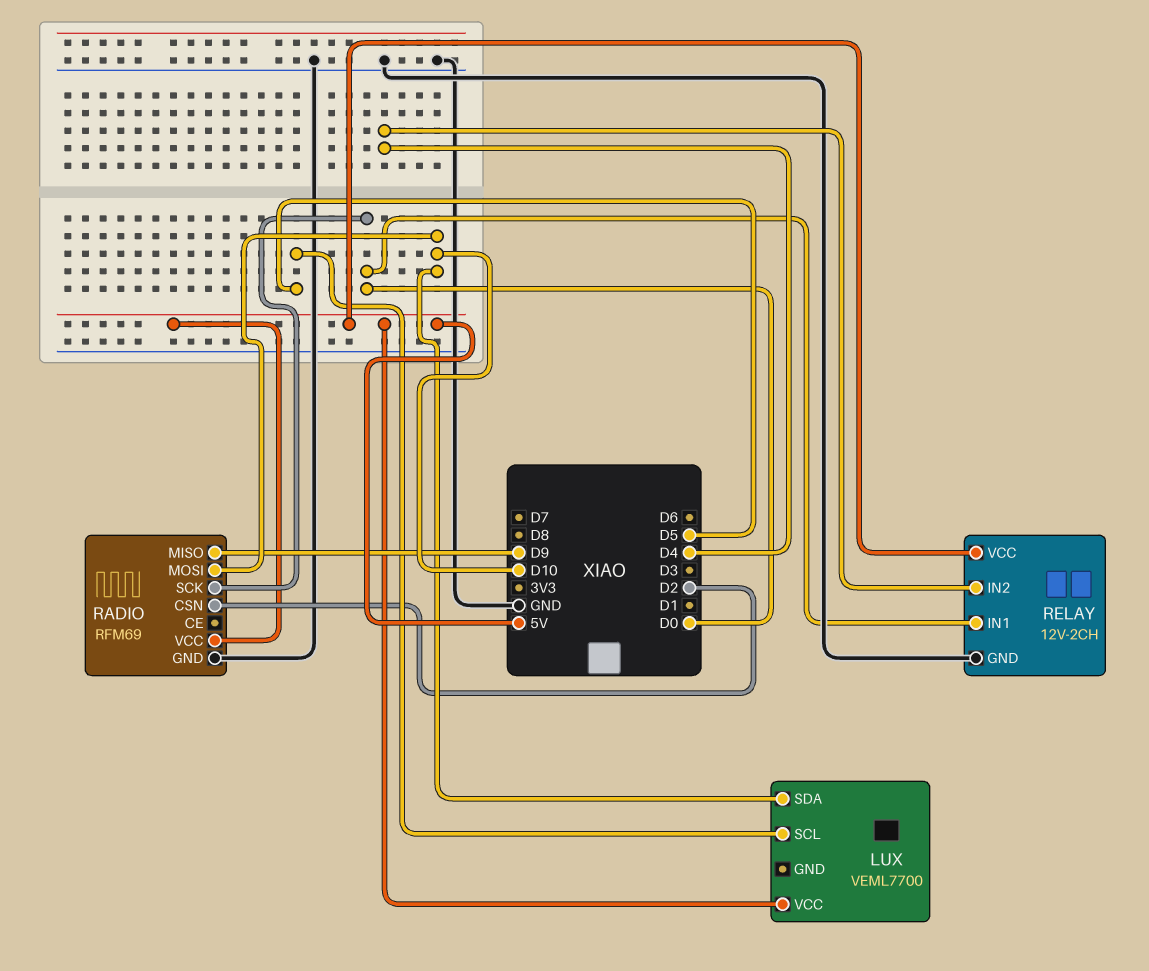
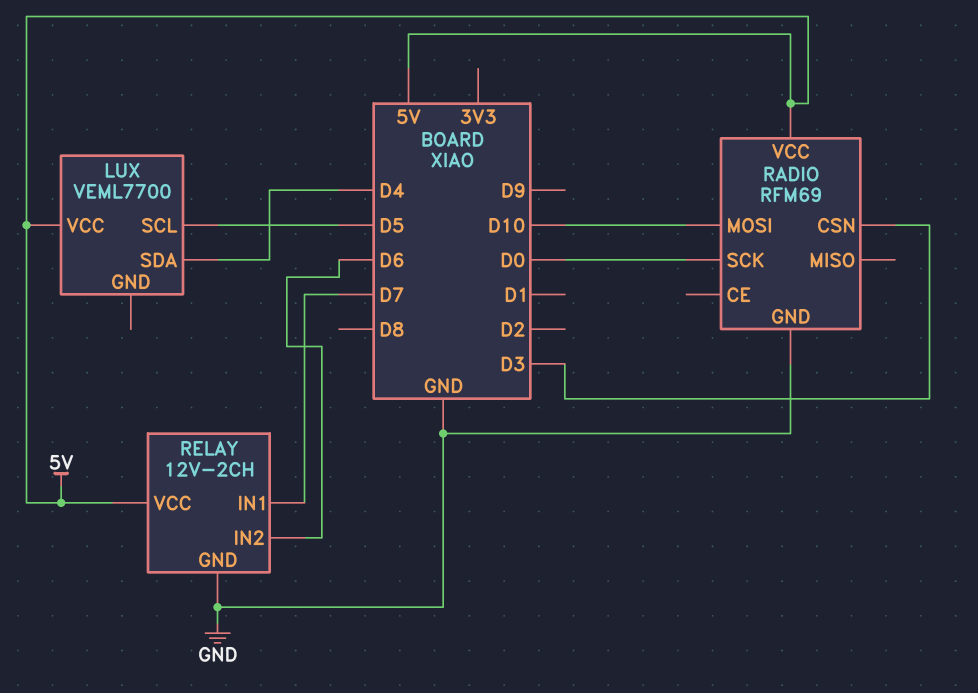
LUX pin SDA: D10 -> D4
RADIO pin CSN: D2 -> D3
RADIO pin MISO: D9 -> none
RELAY pin IN1: D0 -> D7
RELAY pin IN2: D4 -> D6

